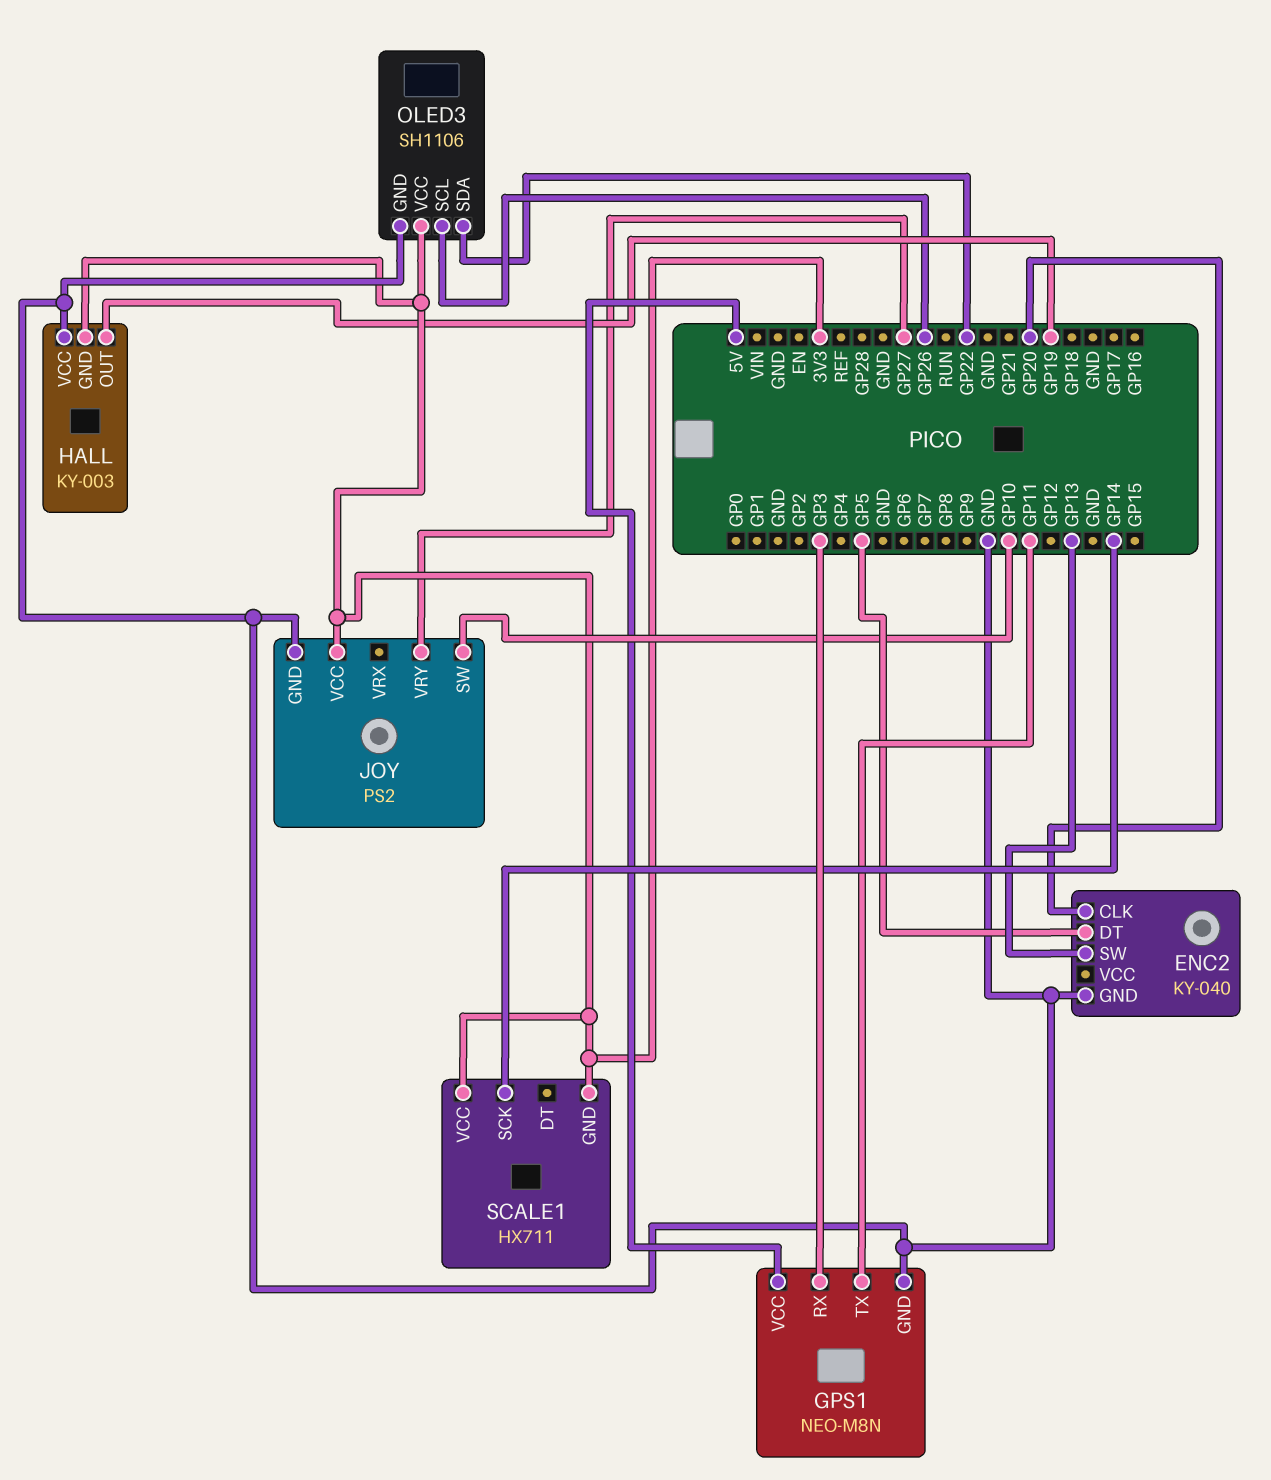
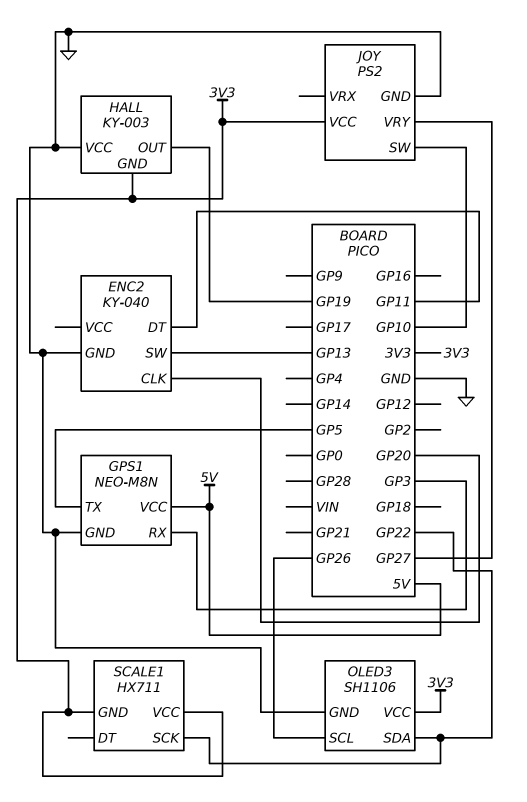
ENC2 pin DT: GP5 -> GP11
GPS1 pin TX: GP11 -> GP5
SCALE1 pin SCK: GP14 -> GP22

